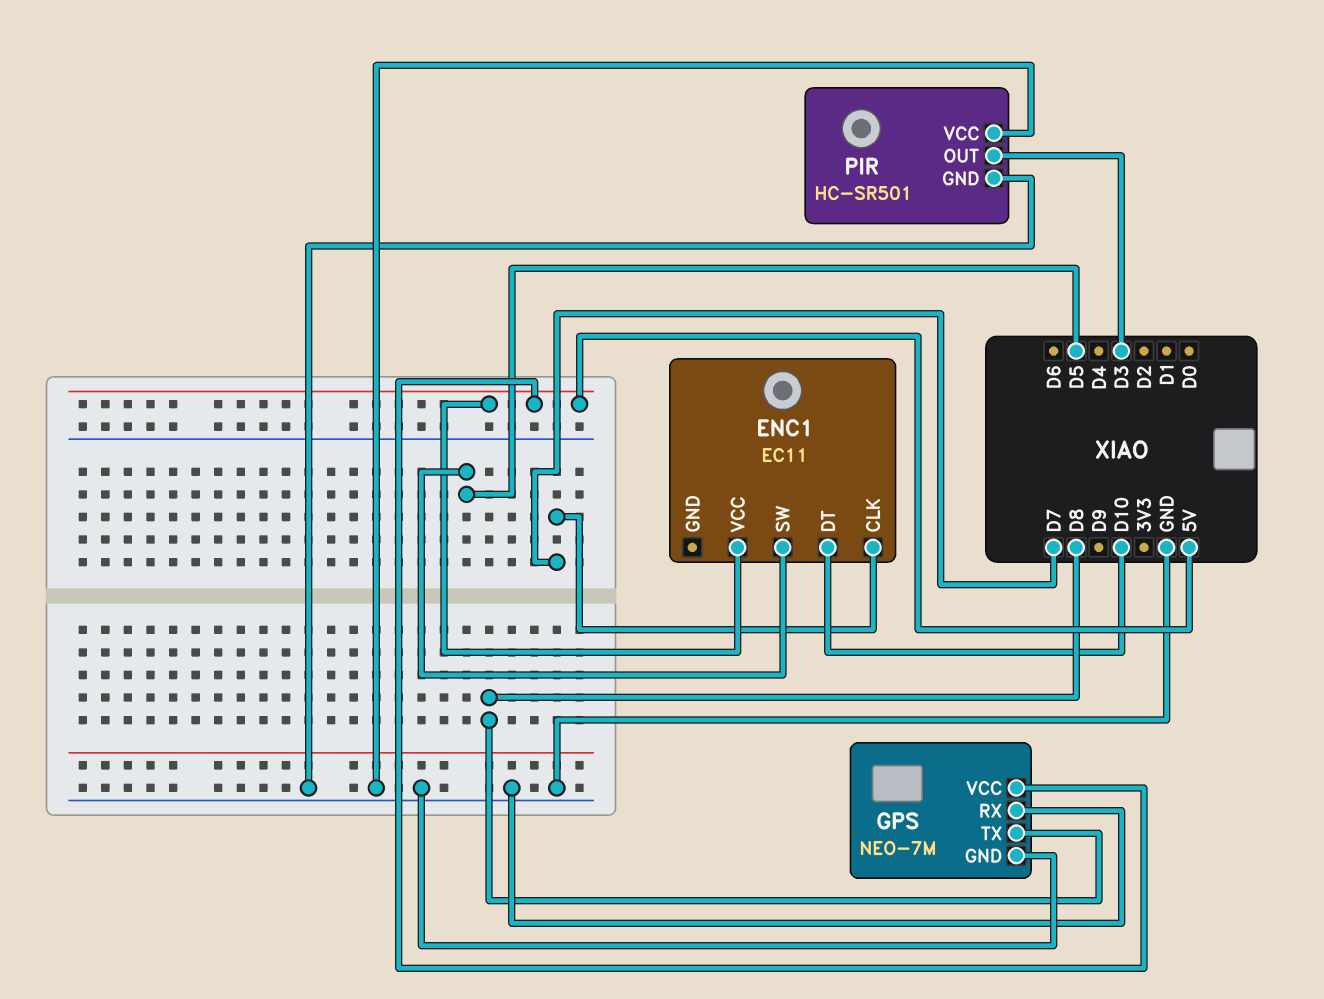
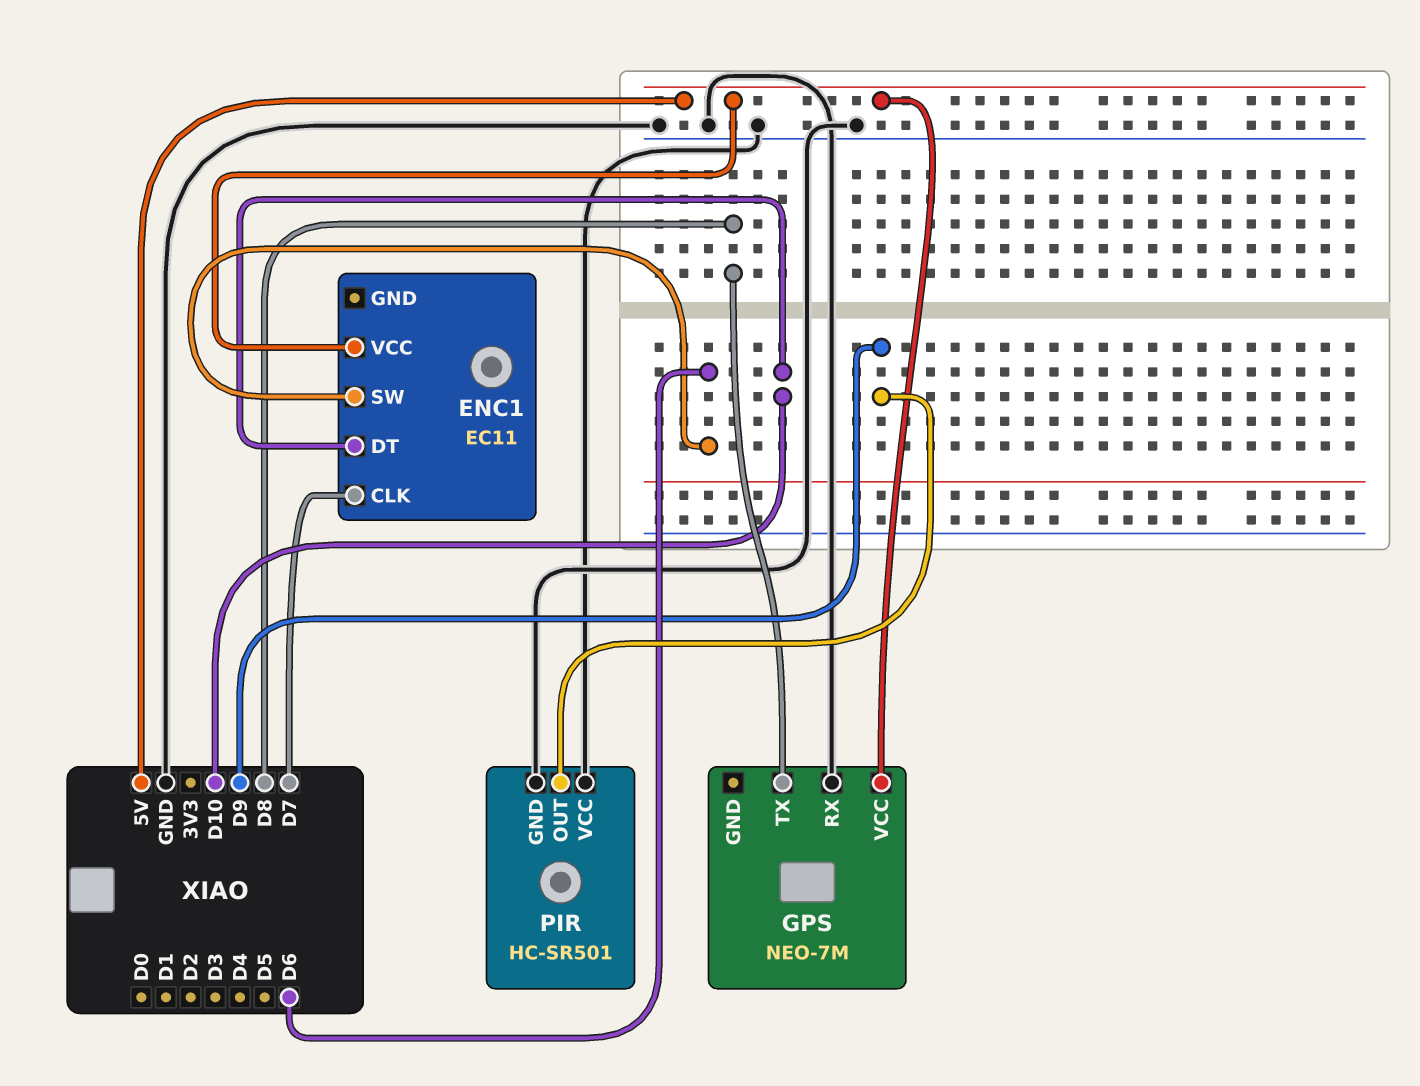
ENC1 pin SW: D5 -> D6
GPS pin GND: GND -> none
PIR pin OUT: D3 -> D9

